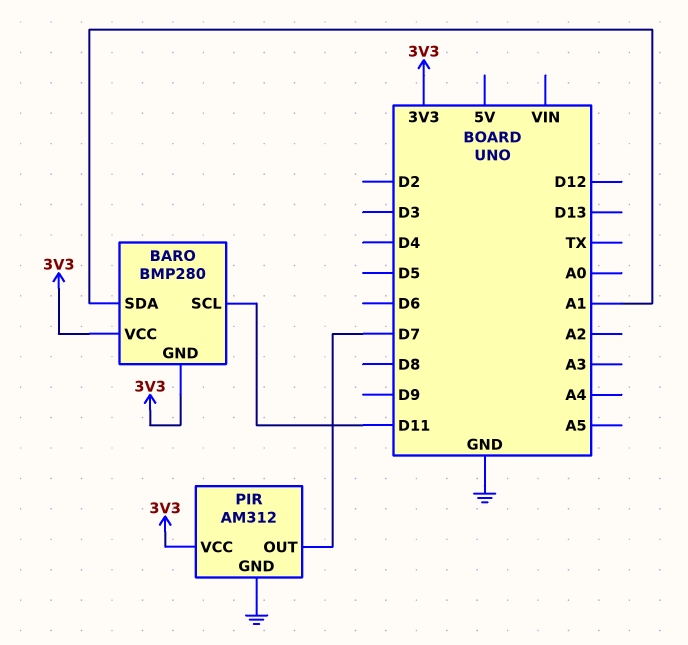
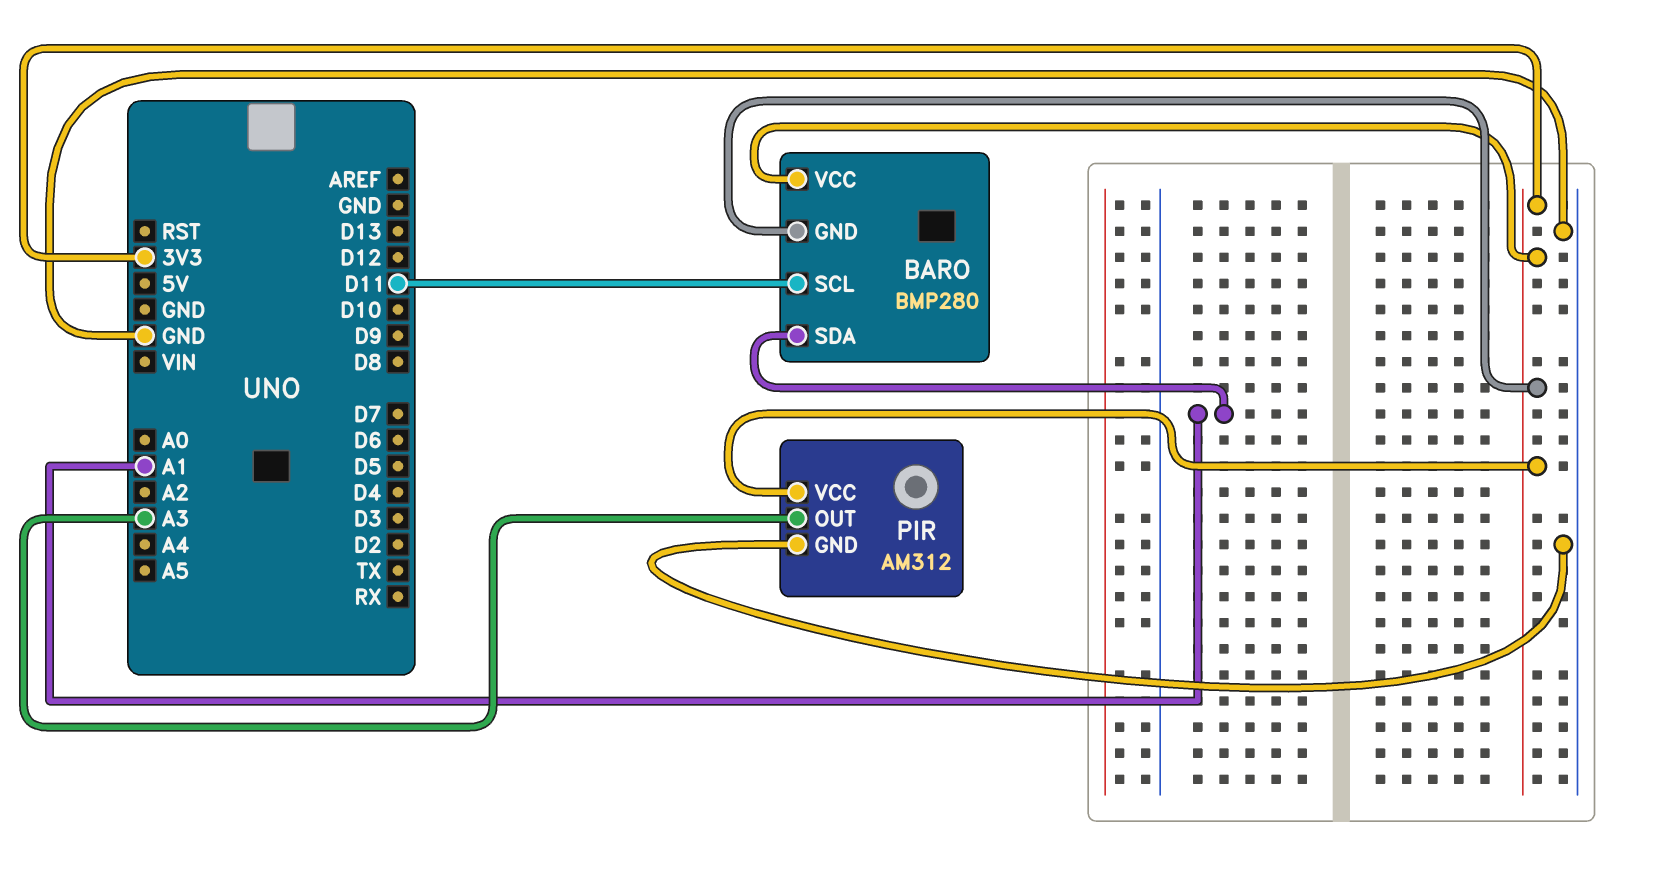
PIR pin OUT: D7 -> A3

